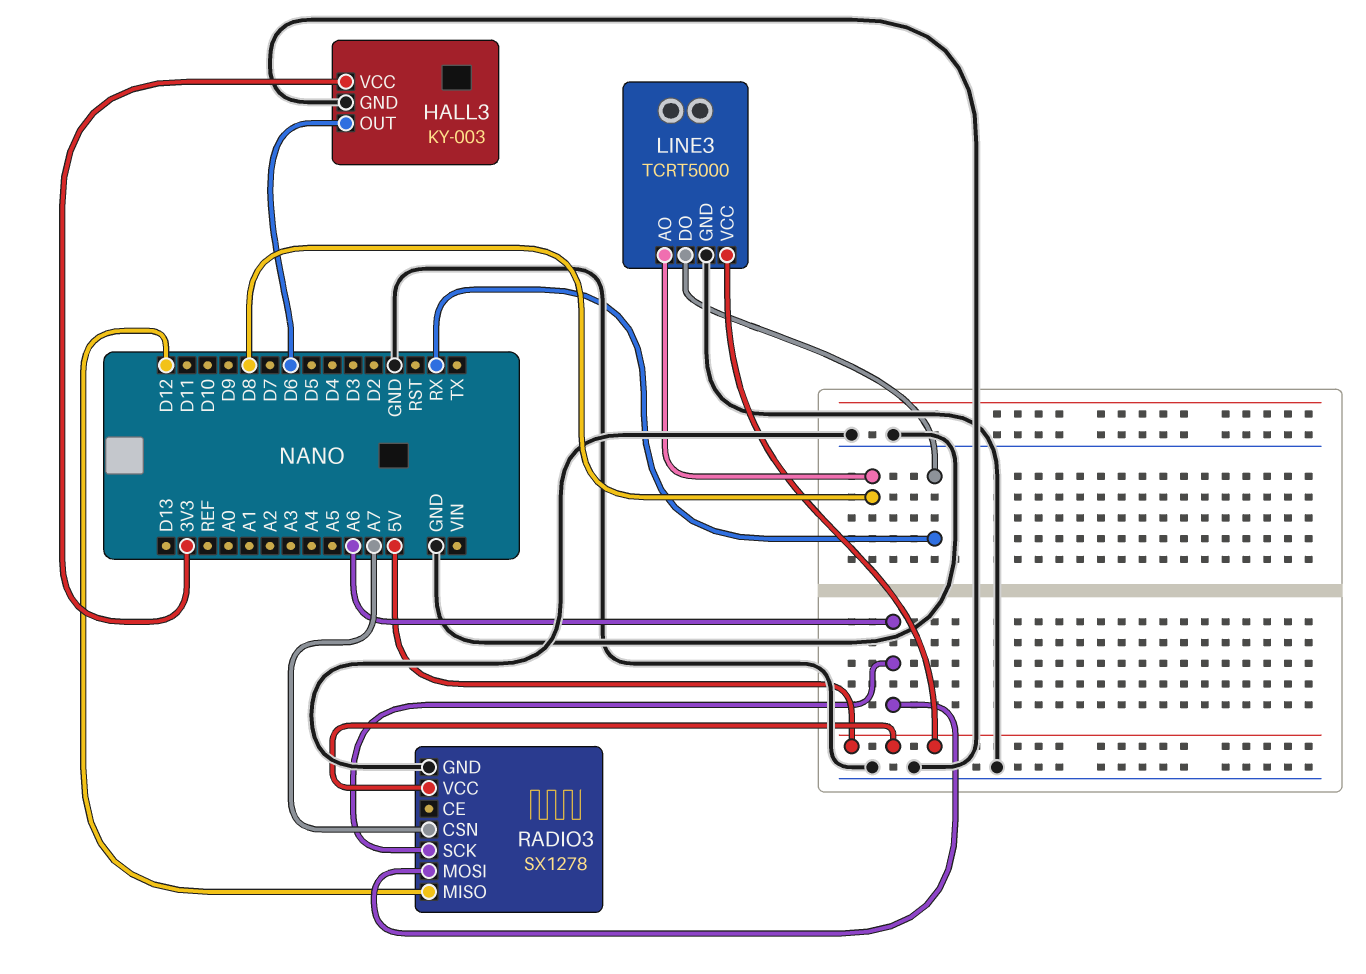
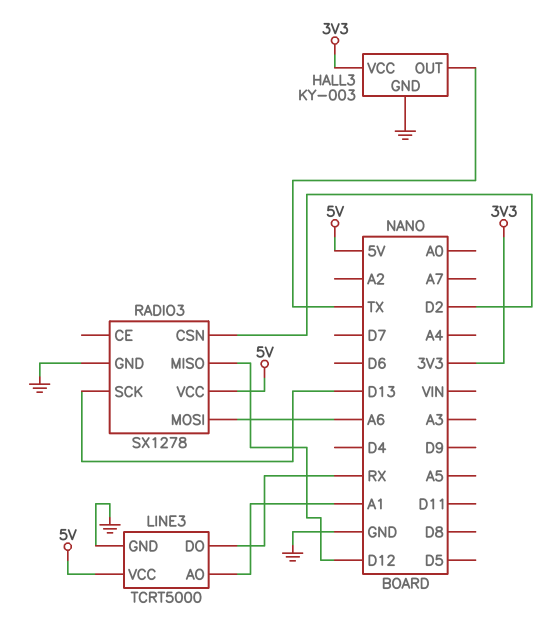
HALL3 pin OUT: D6 -> TX
LINE3 pin AO: D8 -> A1
RADIO3 pin CSN: A7 -> D2
RADIO3 pin SCK: A6 -> D13

